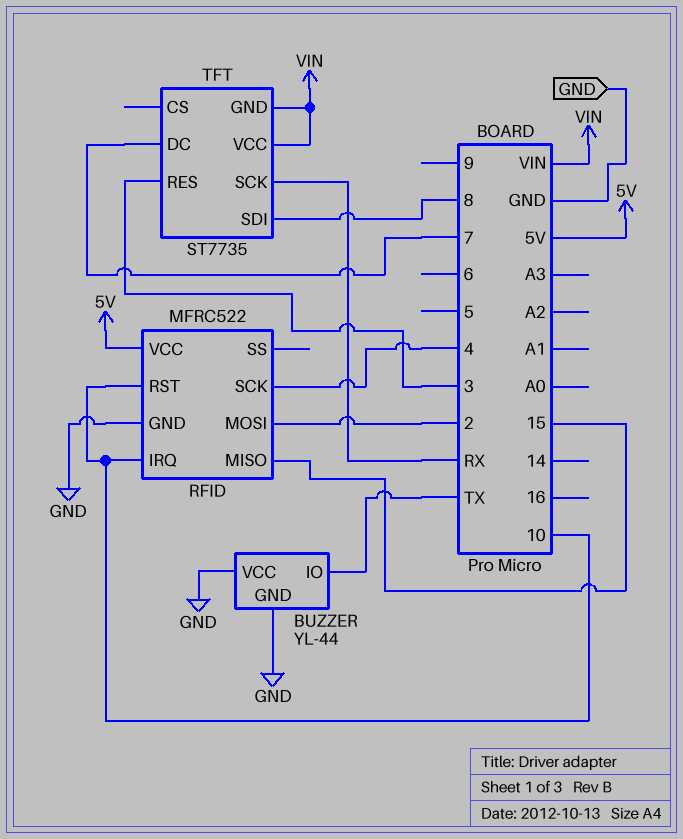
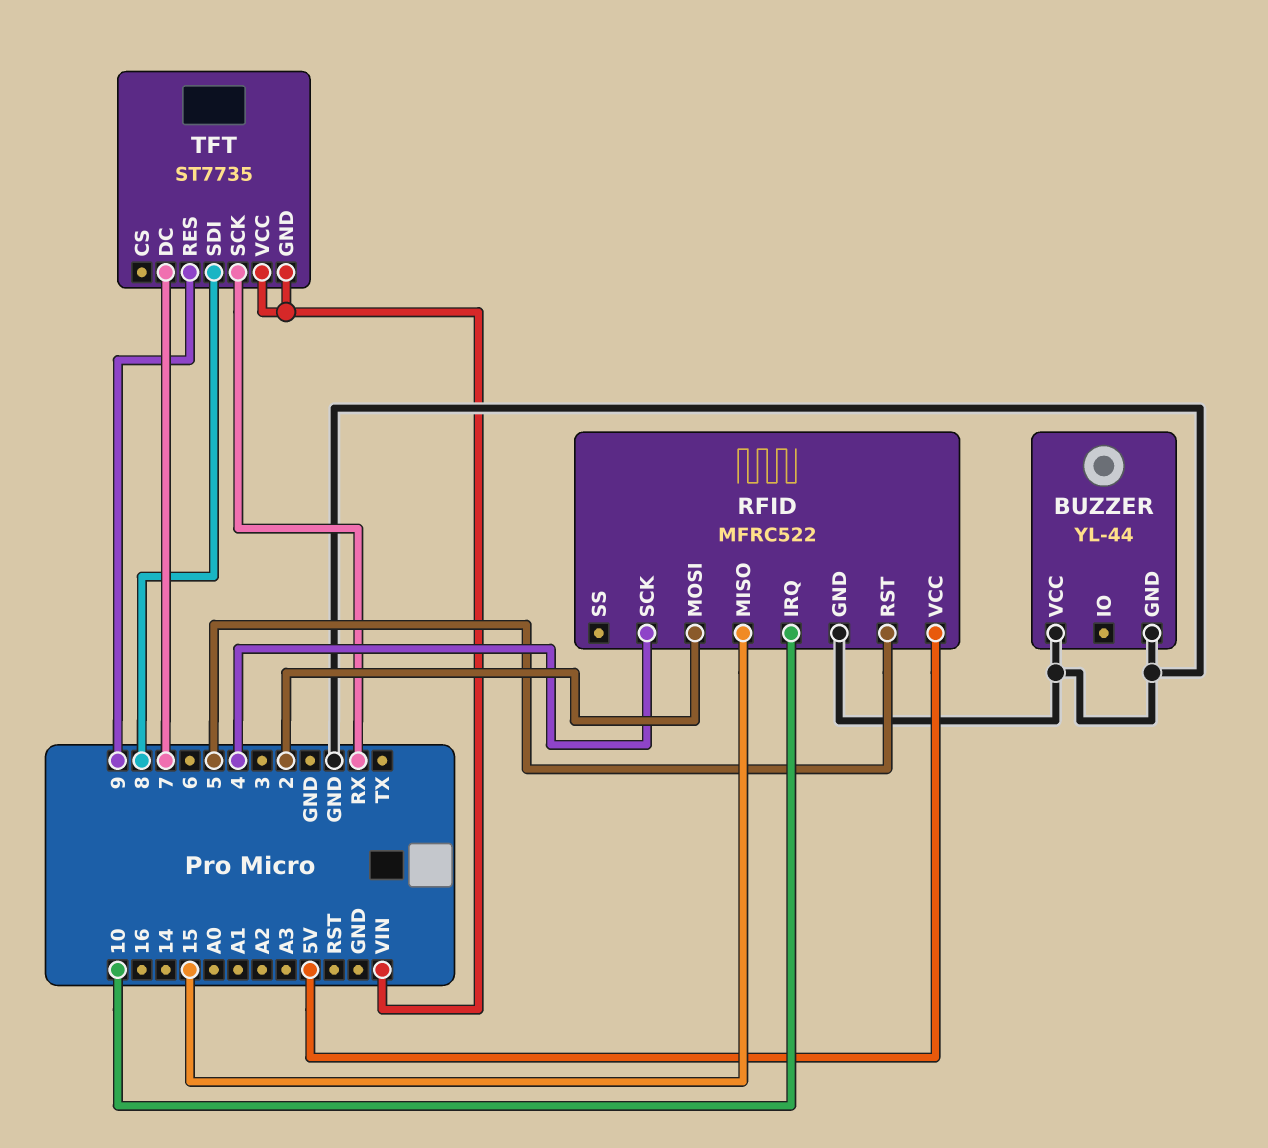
BUZZER pin IO: TX -> none
RFID pin RST: 10 -> 5
TFT pin RES: 3 -> 9

